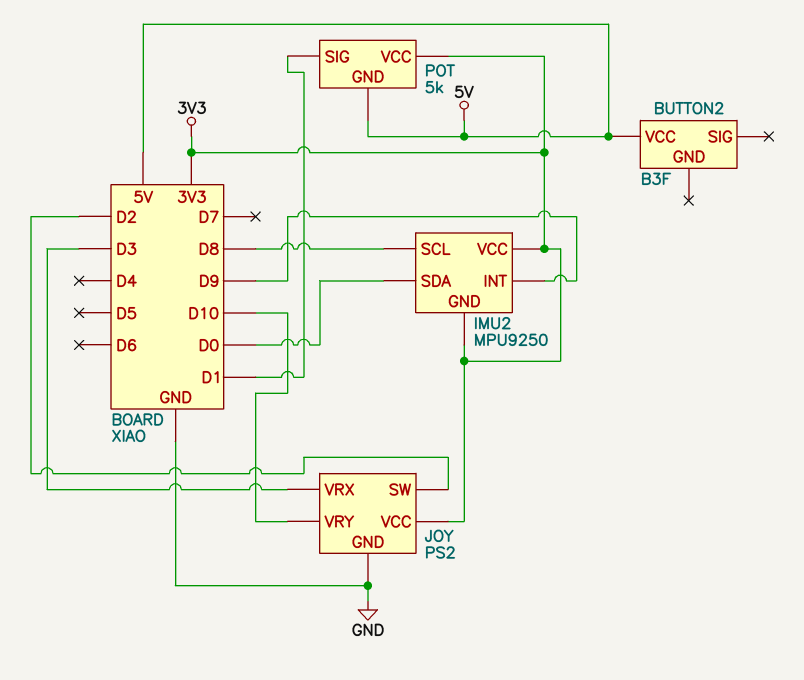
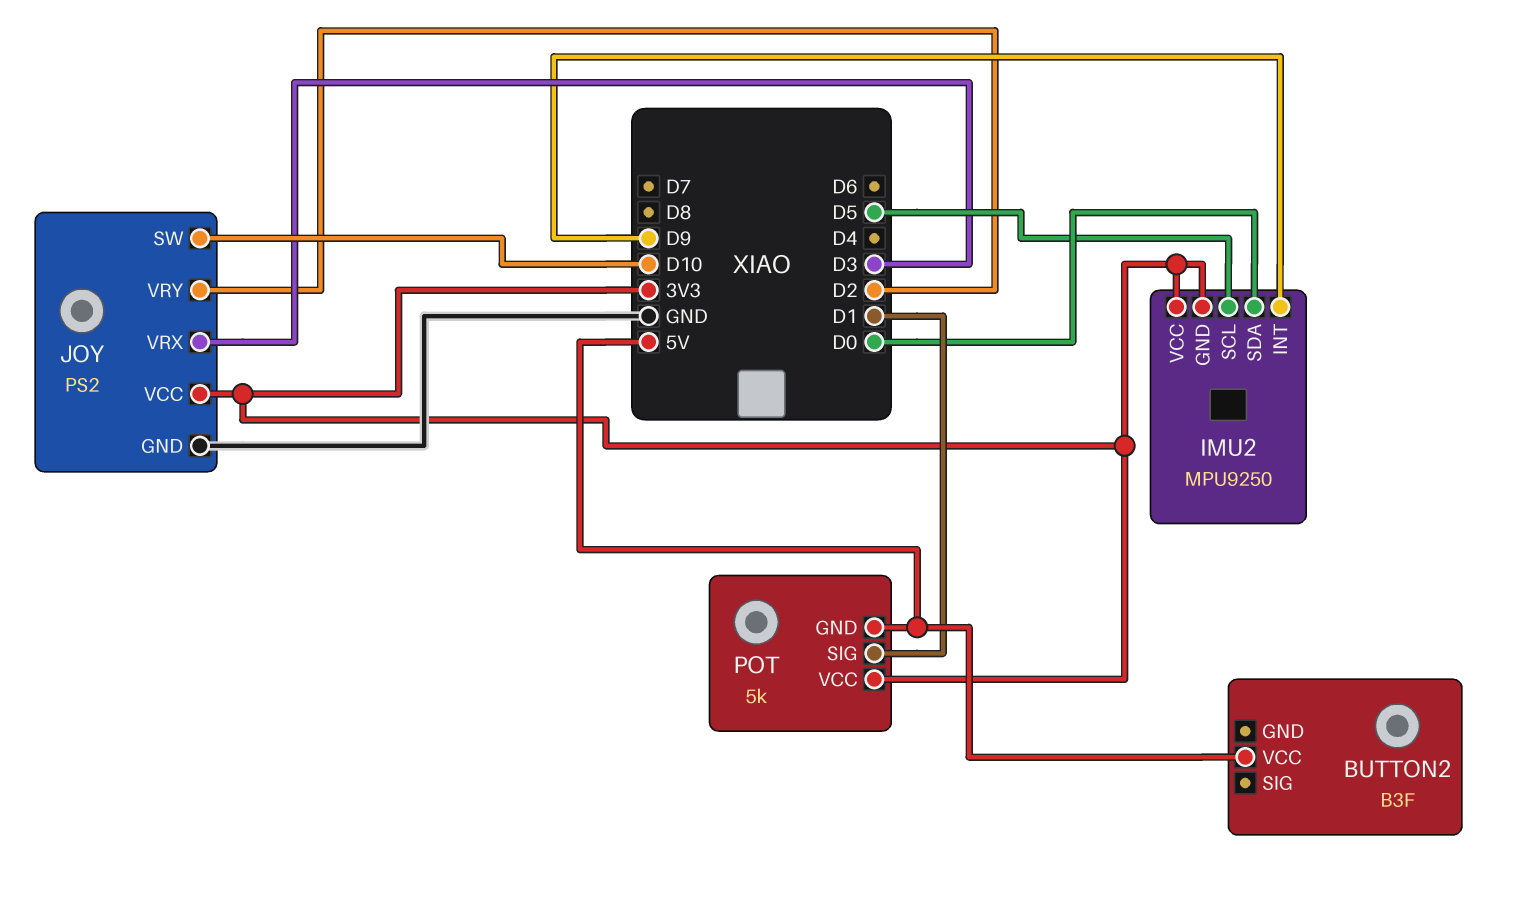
IMU2 pin SCL: D8 -> D5
JOY pin SW: D2 -> D10
JOY pin VRY: D10 -> D2

